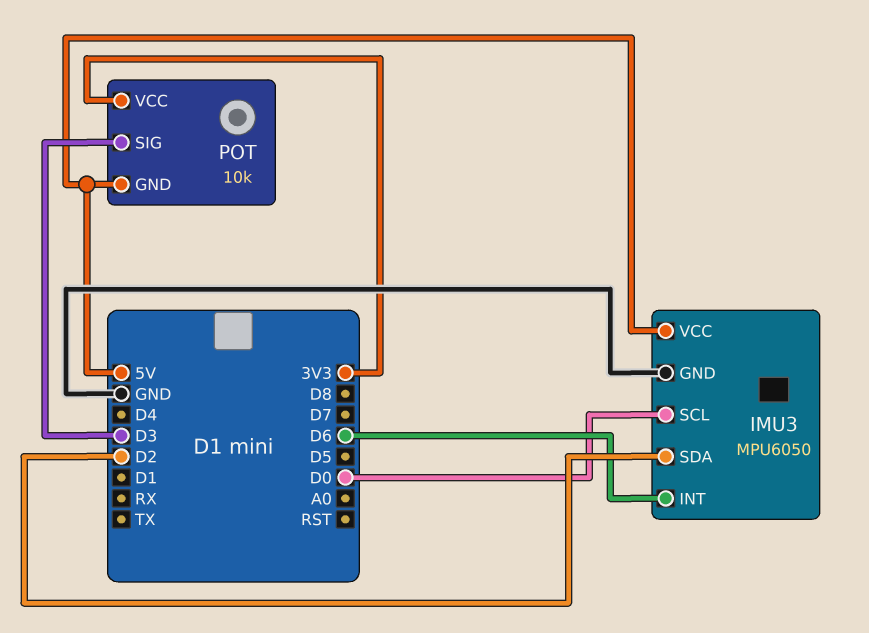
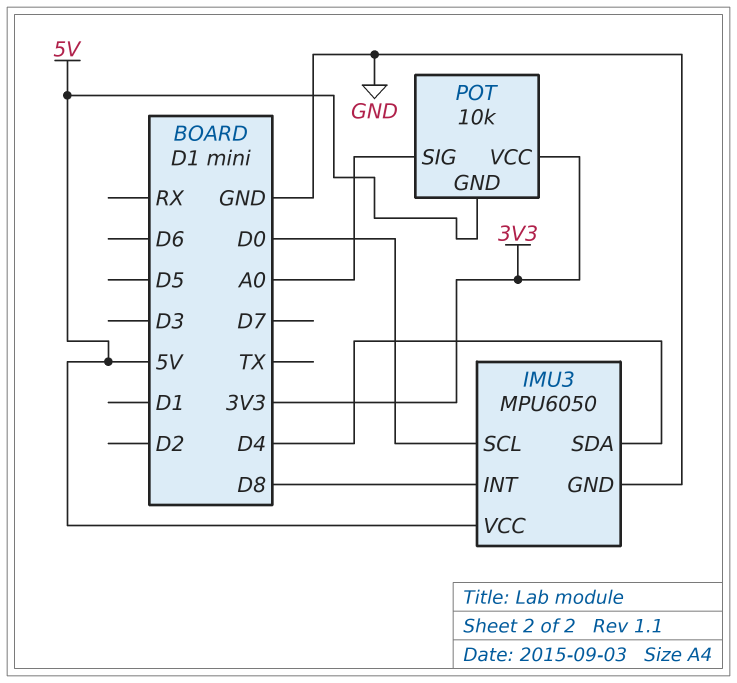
IMU3 pin INT: D6 -> D8
IMU3 pin SDA: D2 -> D4
POT pin SIG: D3 -> A0

